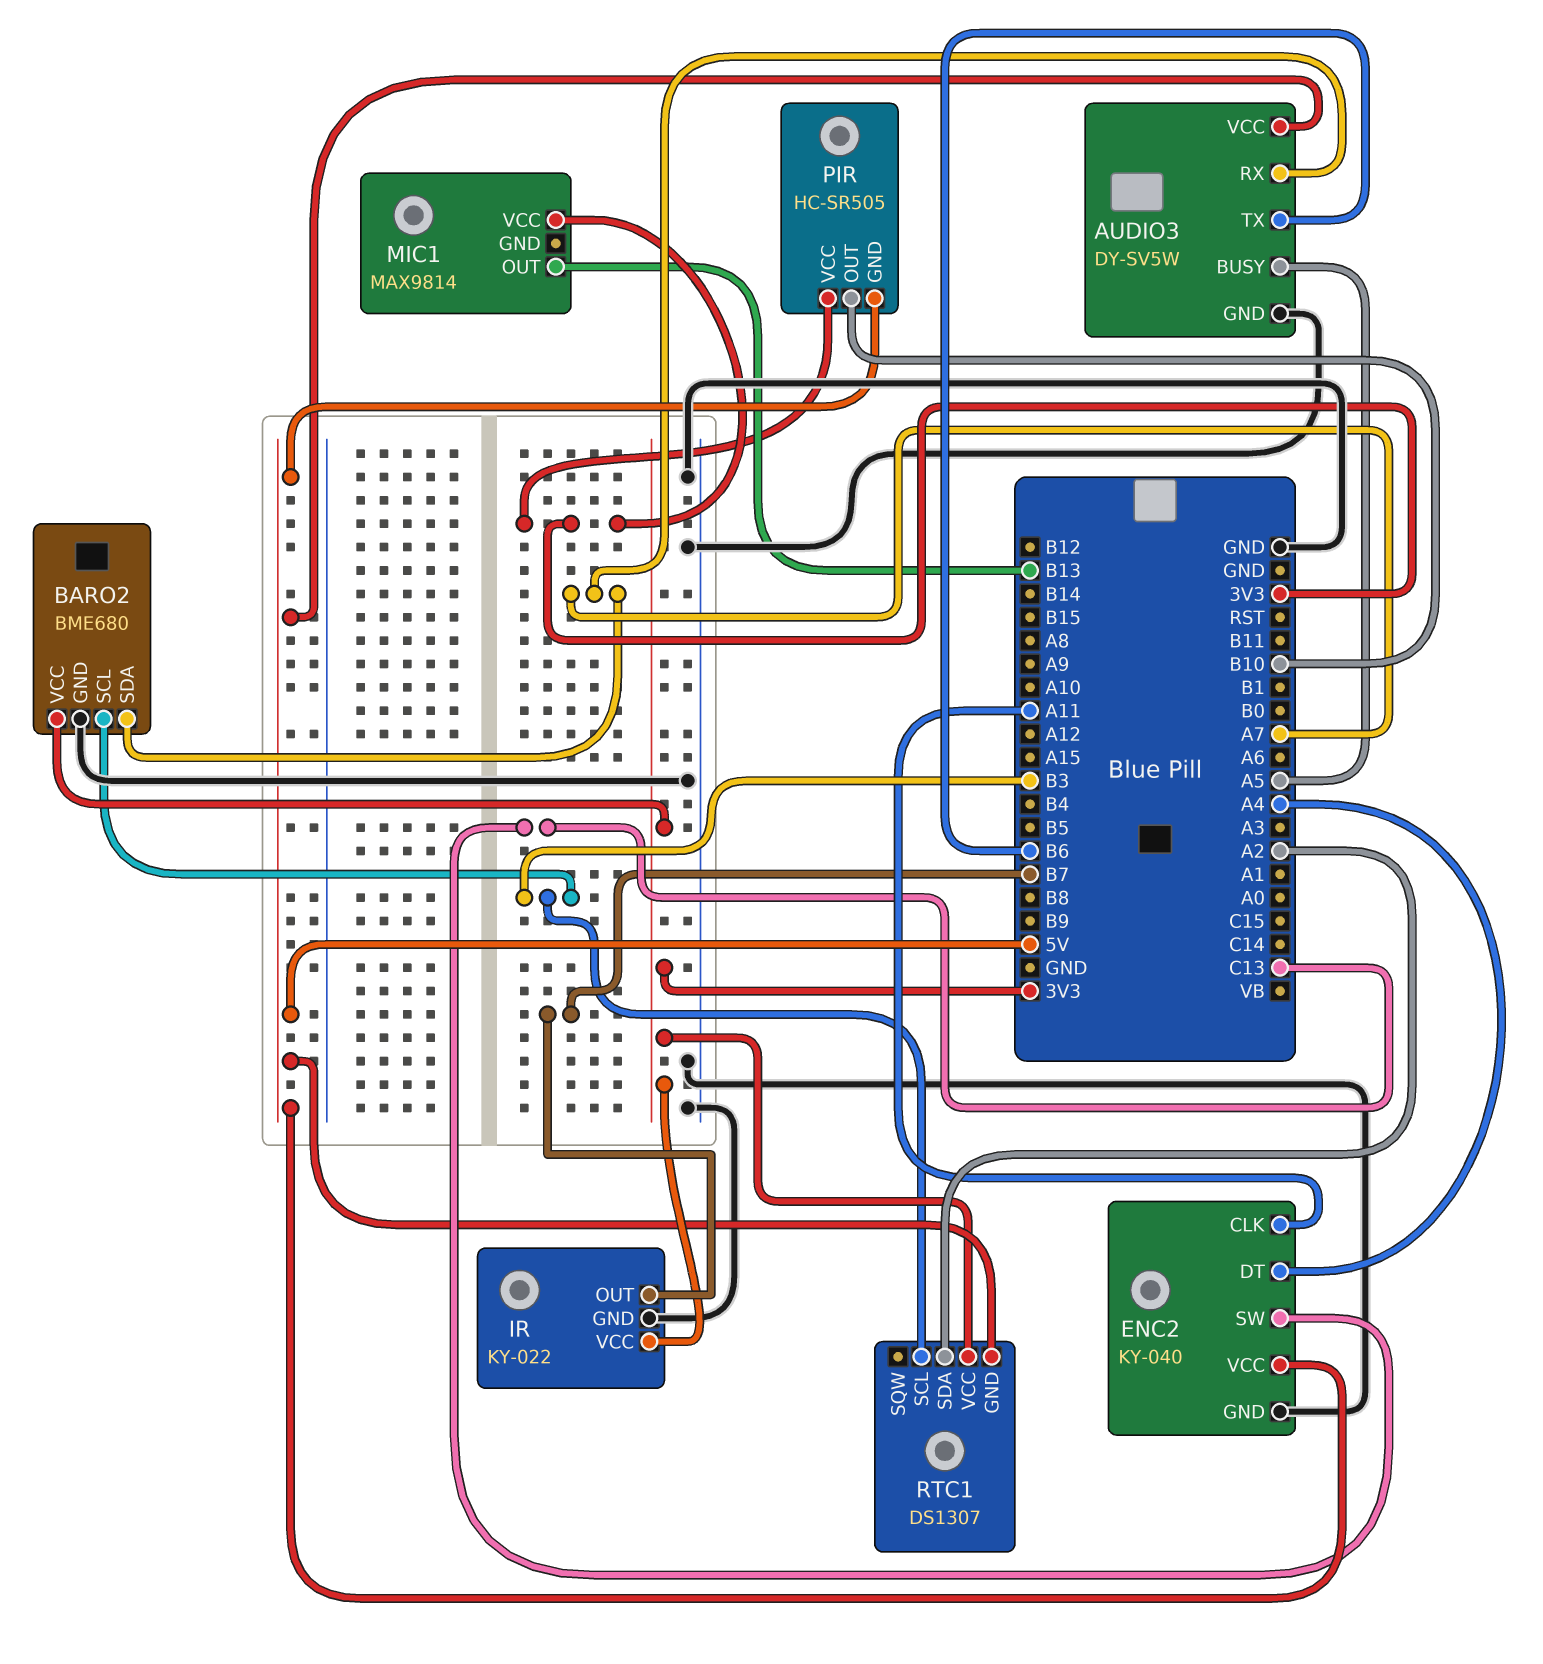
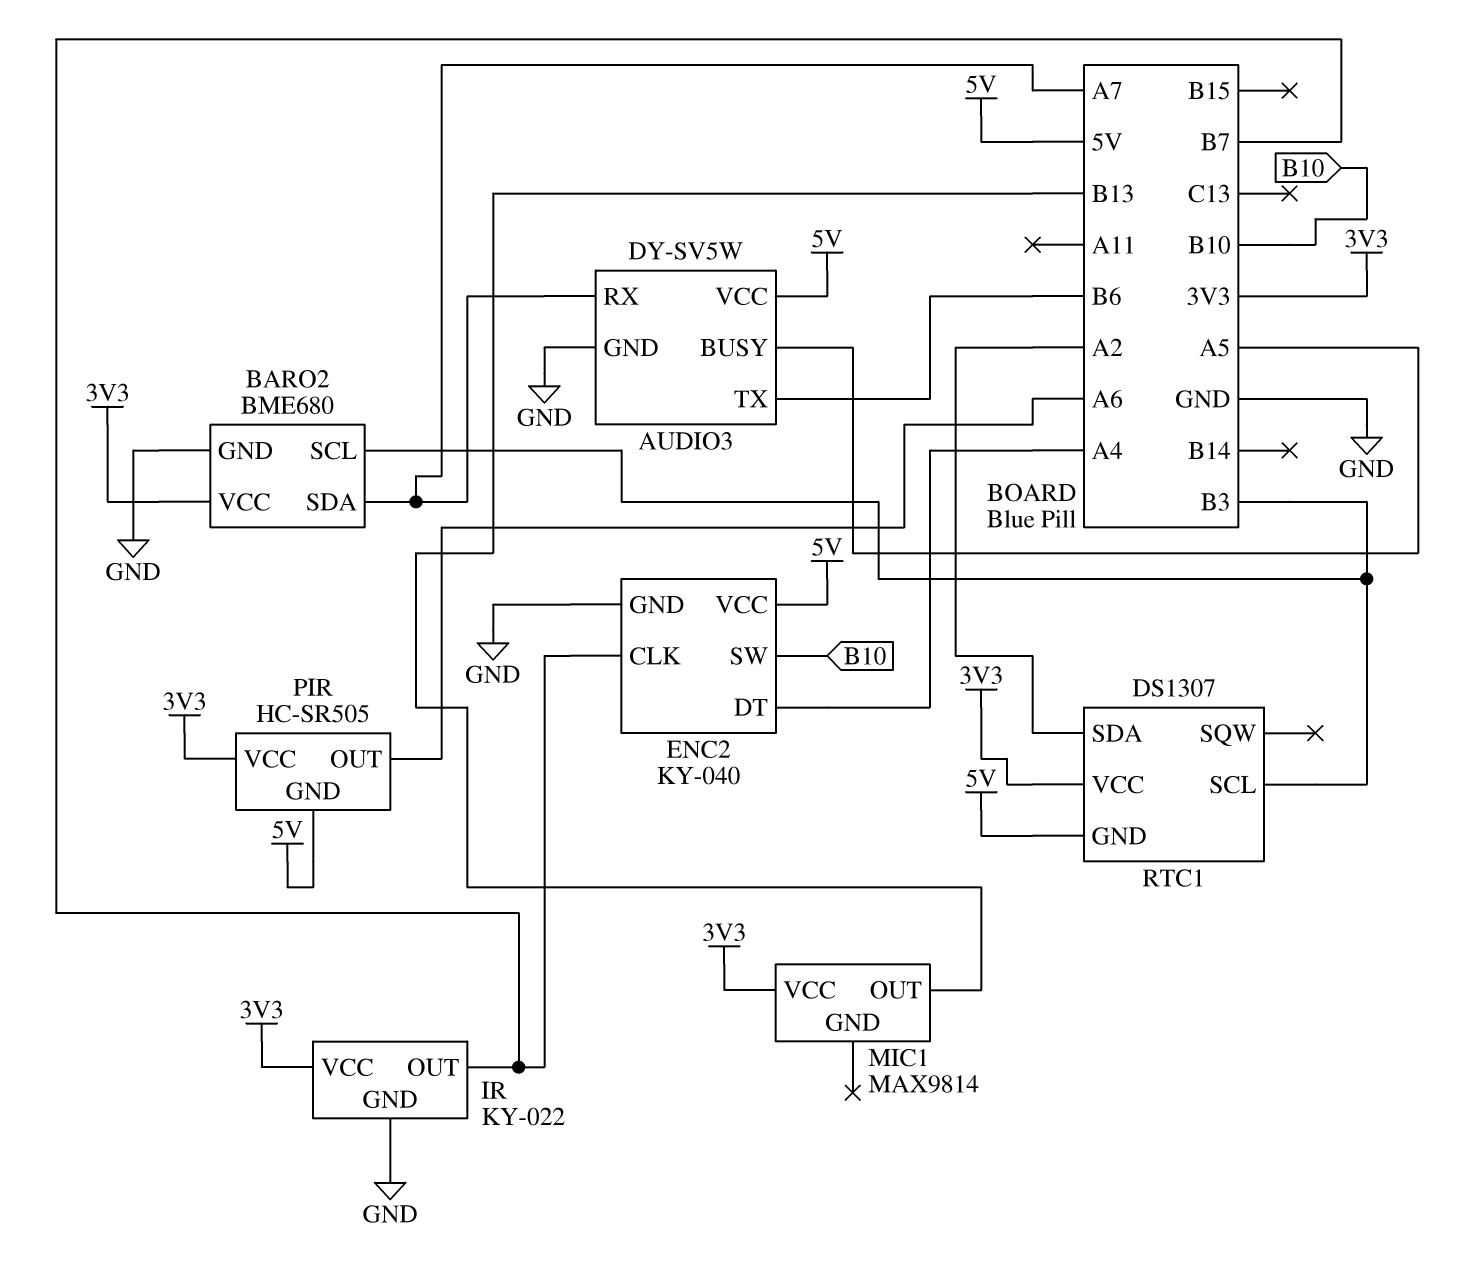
ENC2 pin CLK: A11 -> B7
ENC2 pin SW: C13 -> B10
PIR pin OUT: B10 -> A6

